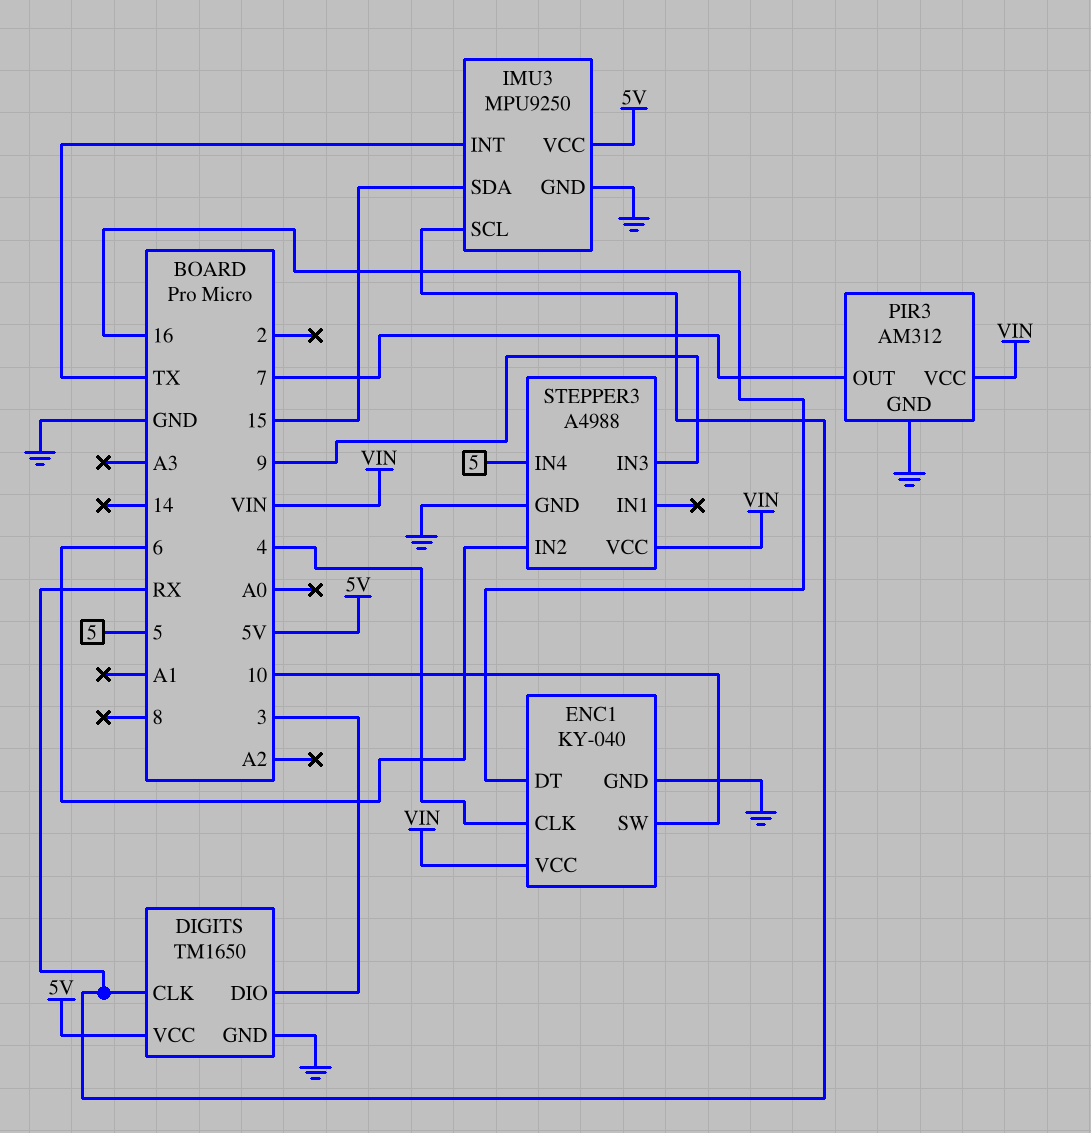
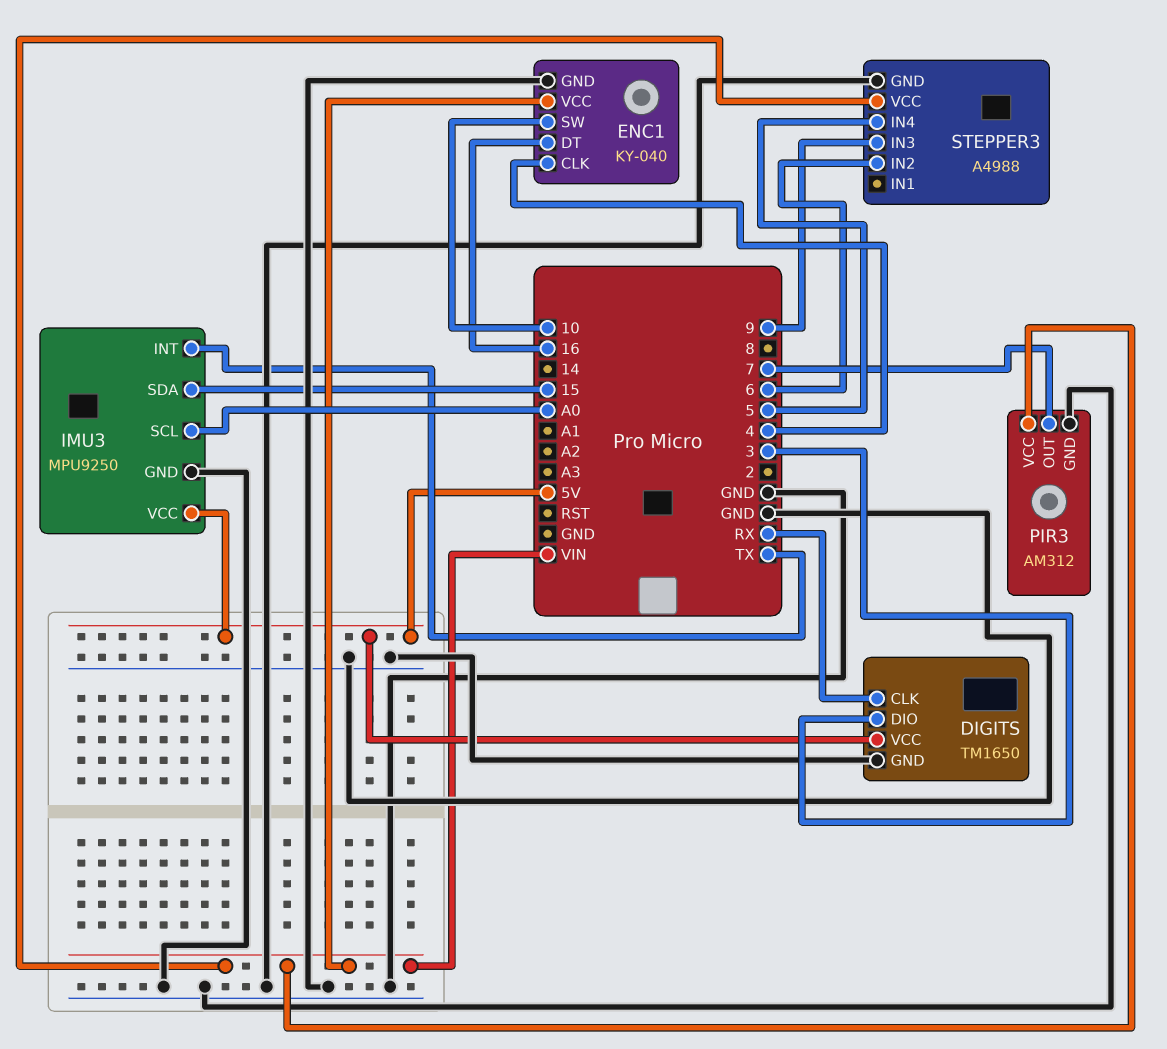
IMU3 pin SCL: RX -> A0

